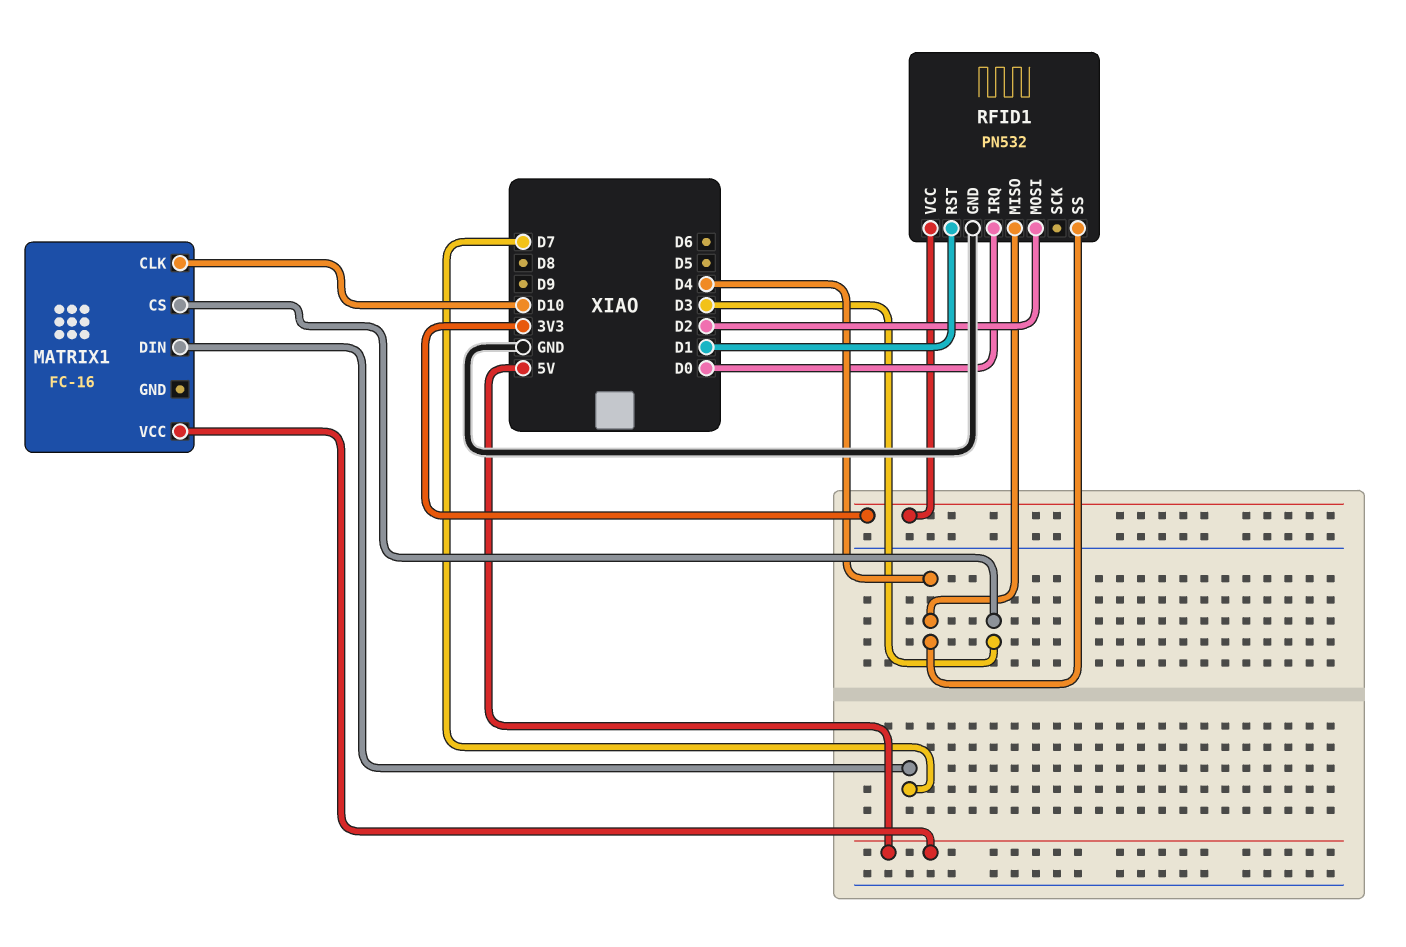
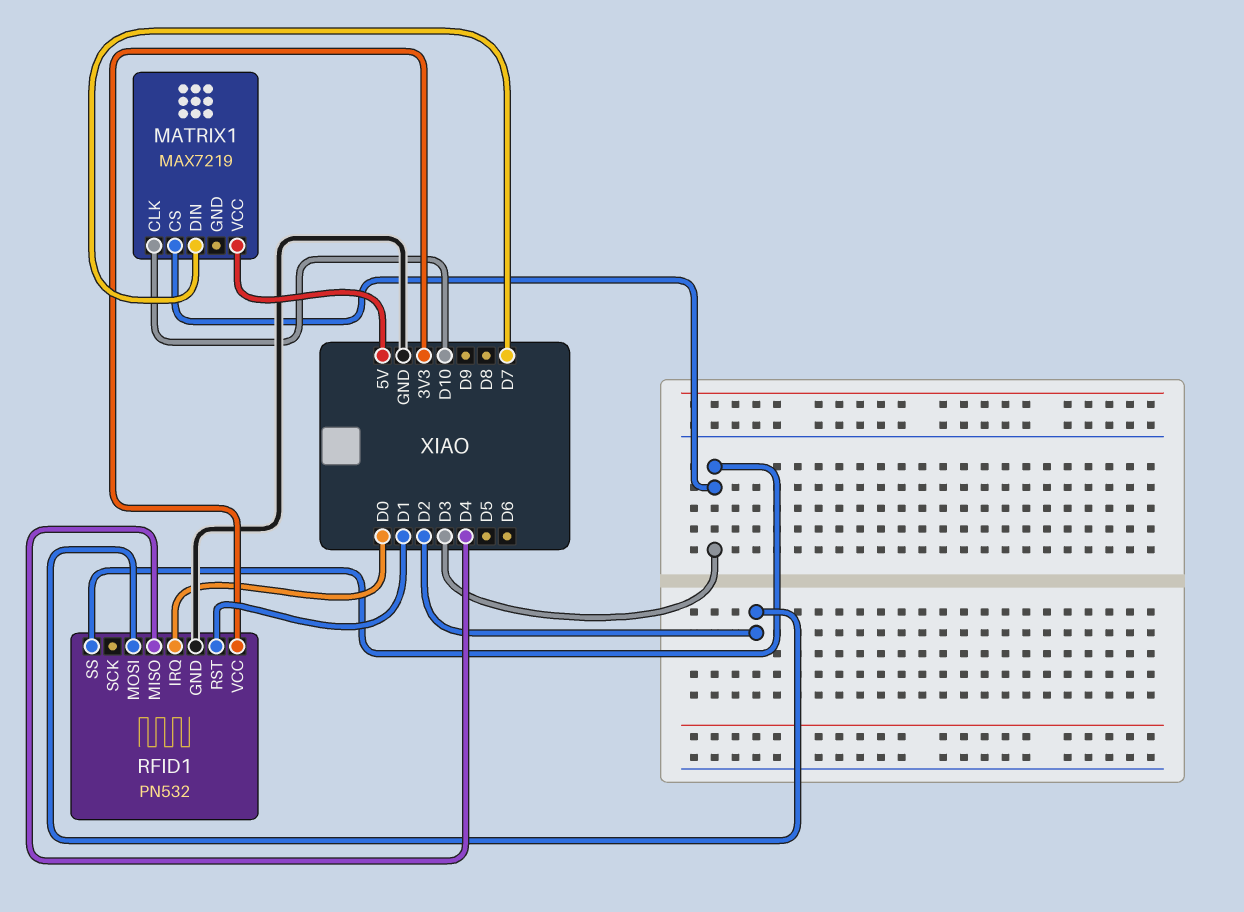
MATRIX1: FC-16 -> MAX7219
RFID1 pin SS: D4 -> D3

